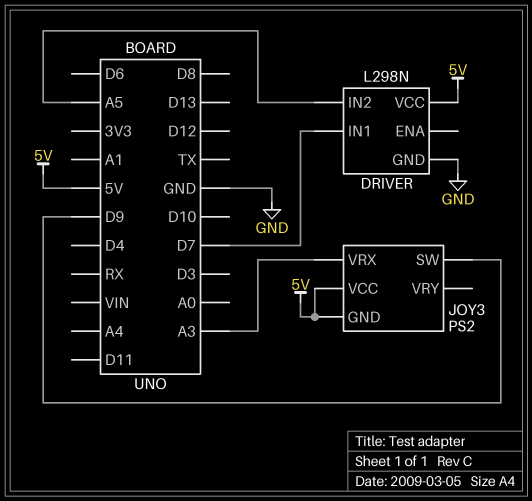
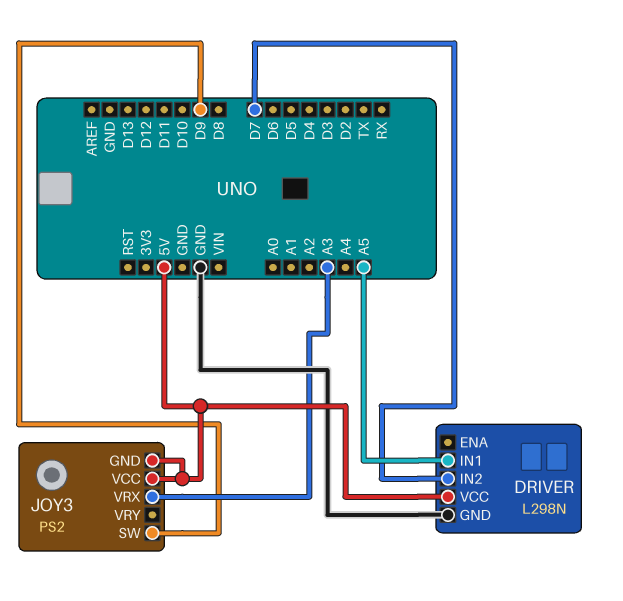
DRIVER pin IN1: D7 -> A5
DRIVER pin IN2: A5 -> D7

